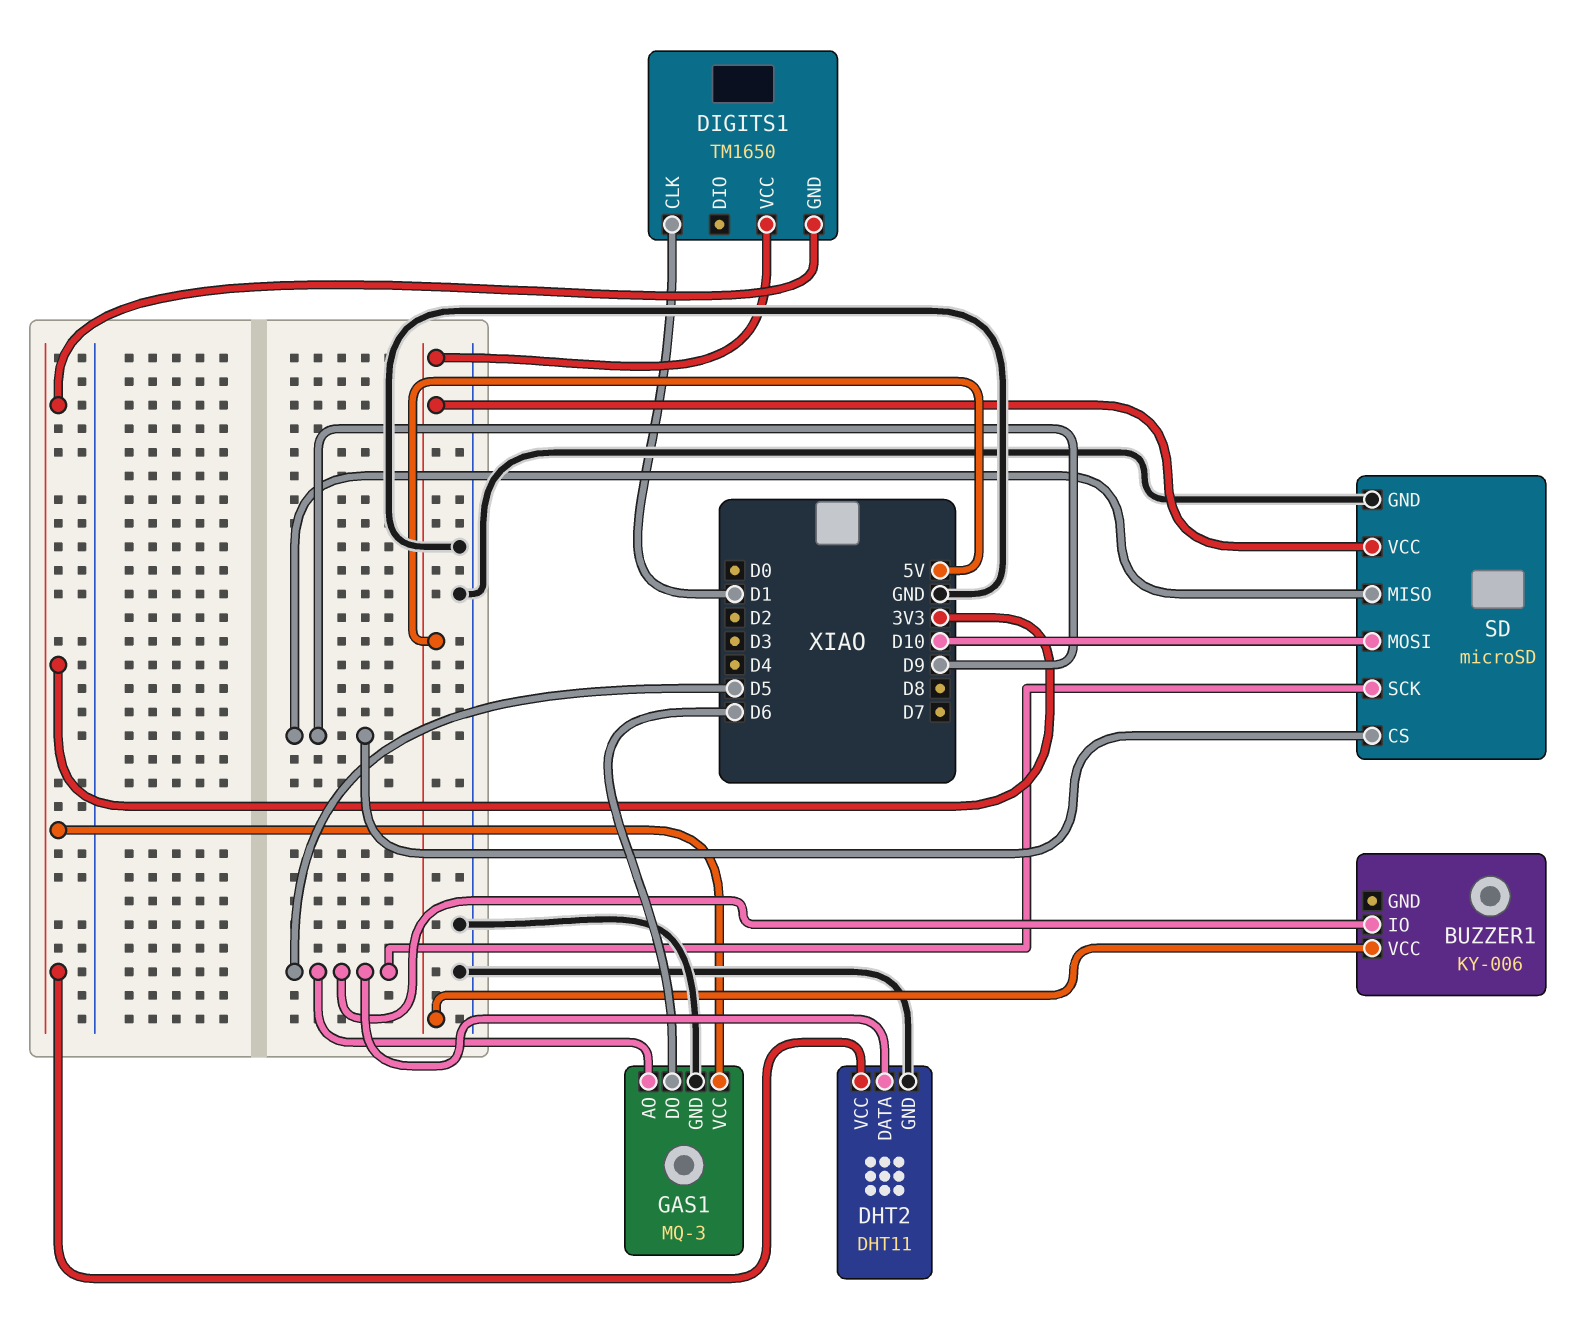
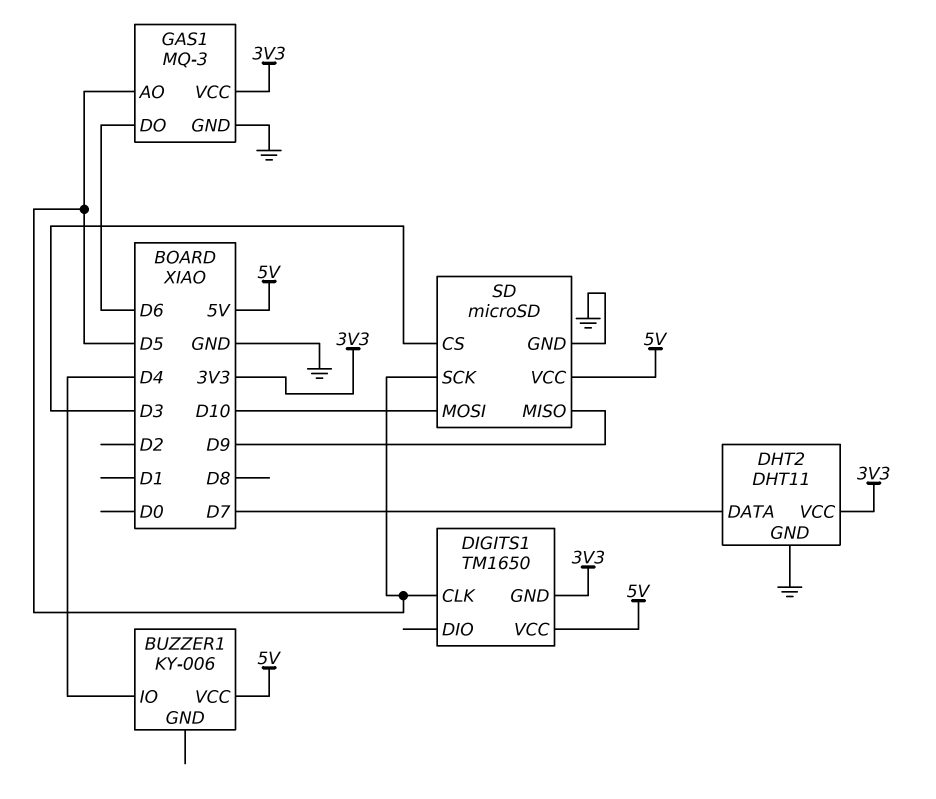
BUZZER1 pin IO: D5 -> D4
DHT2 pin DATA: D5 -> D7
DIGITS1 pin CLK: D1 -> D5
SD pin CS: D9 -> D3

